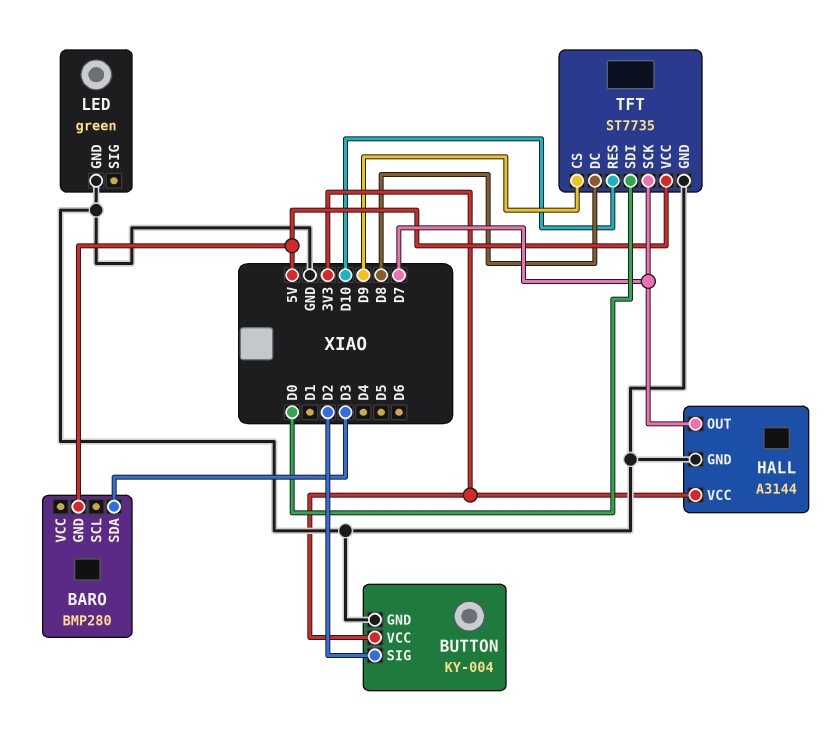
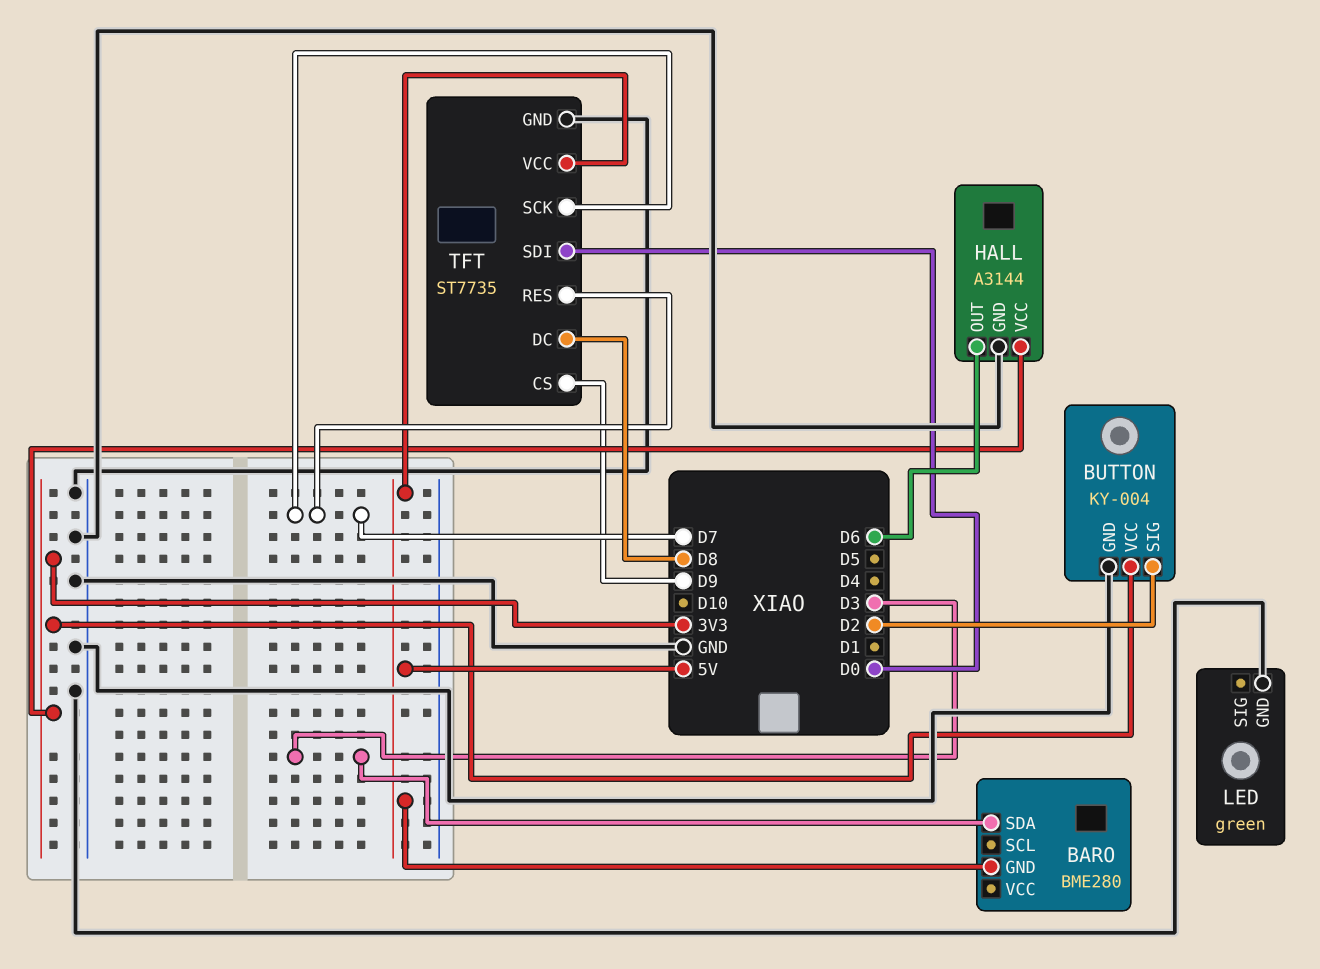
BARO: BMP280 -> BME280
HALL pin OUT: D7 -> D6
TFT pin RES: D10 -> D7

